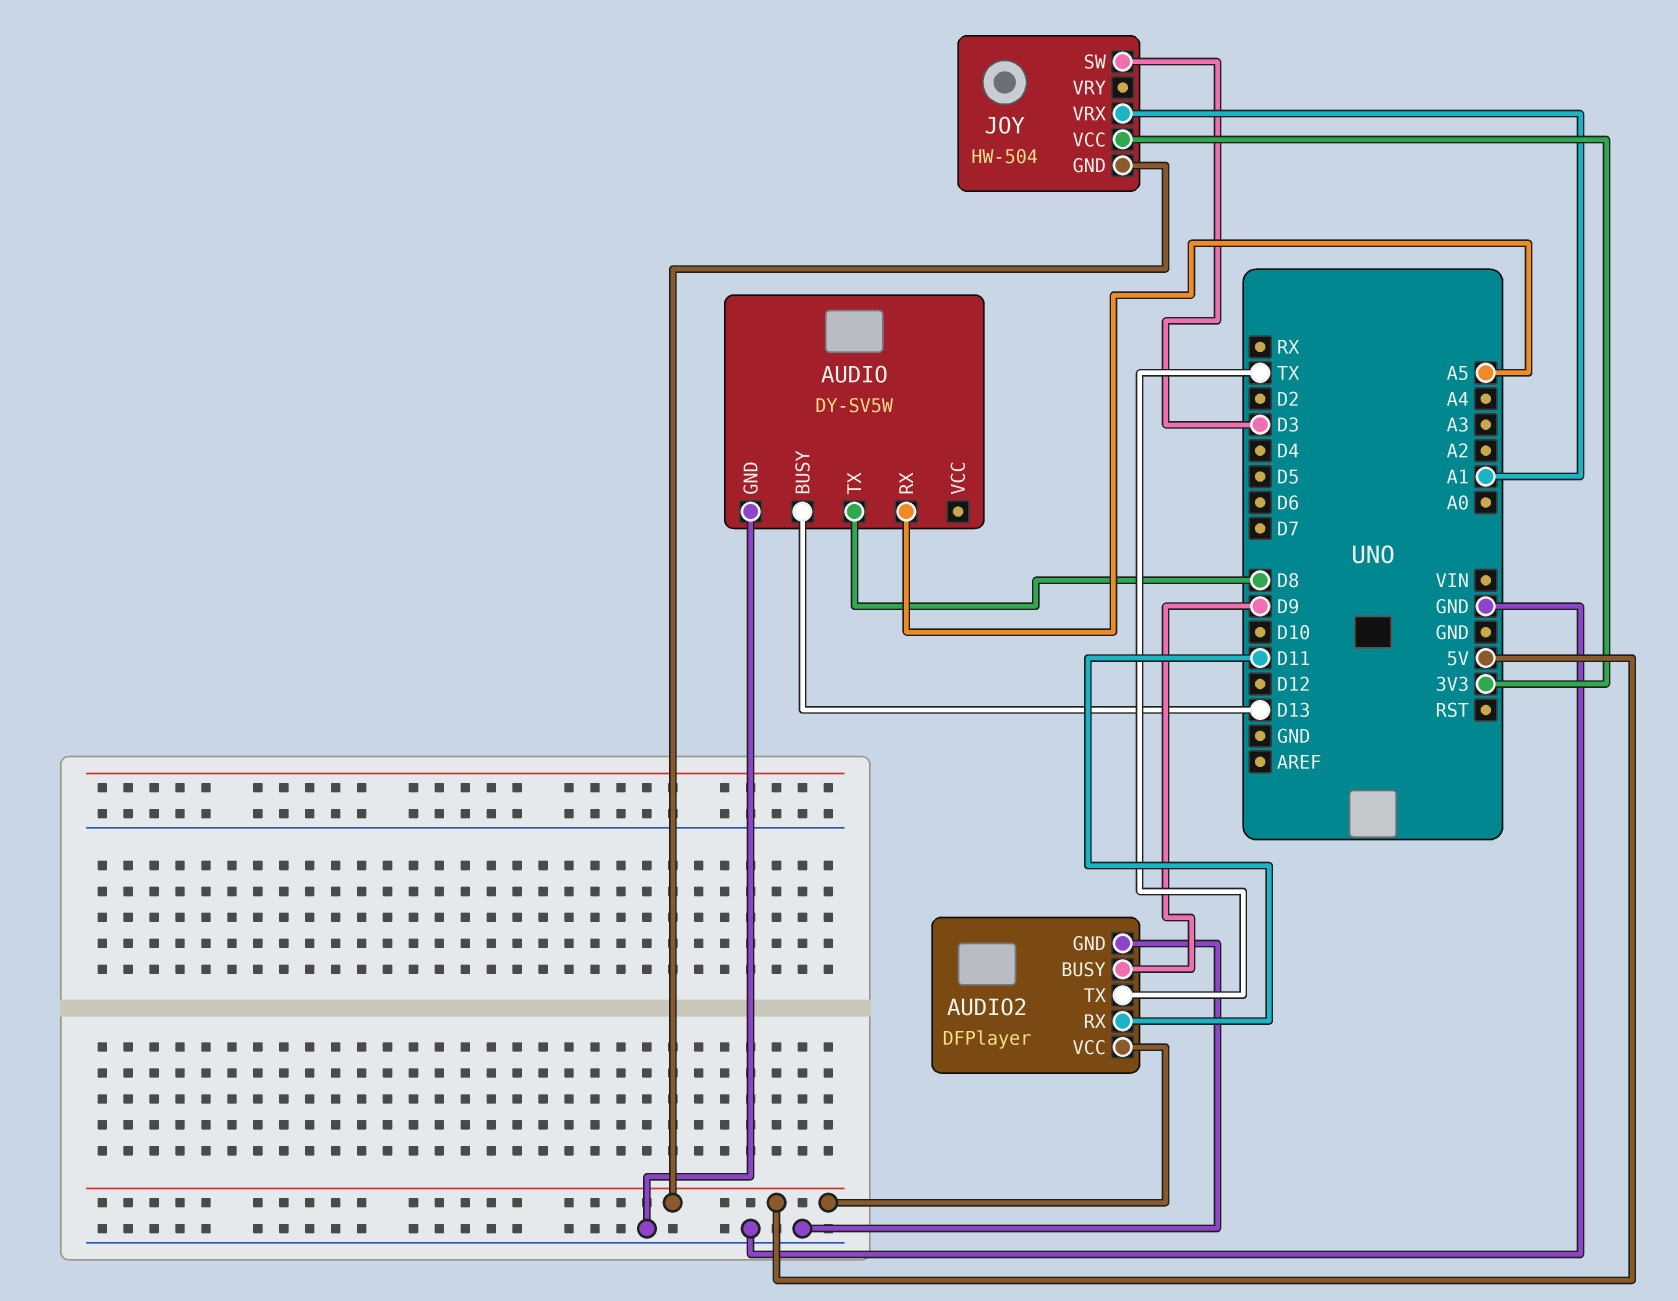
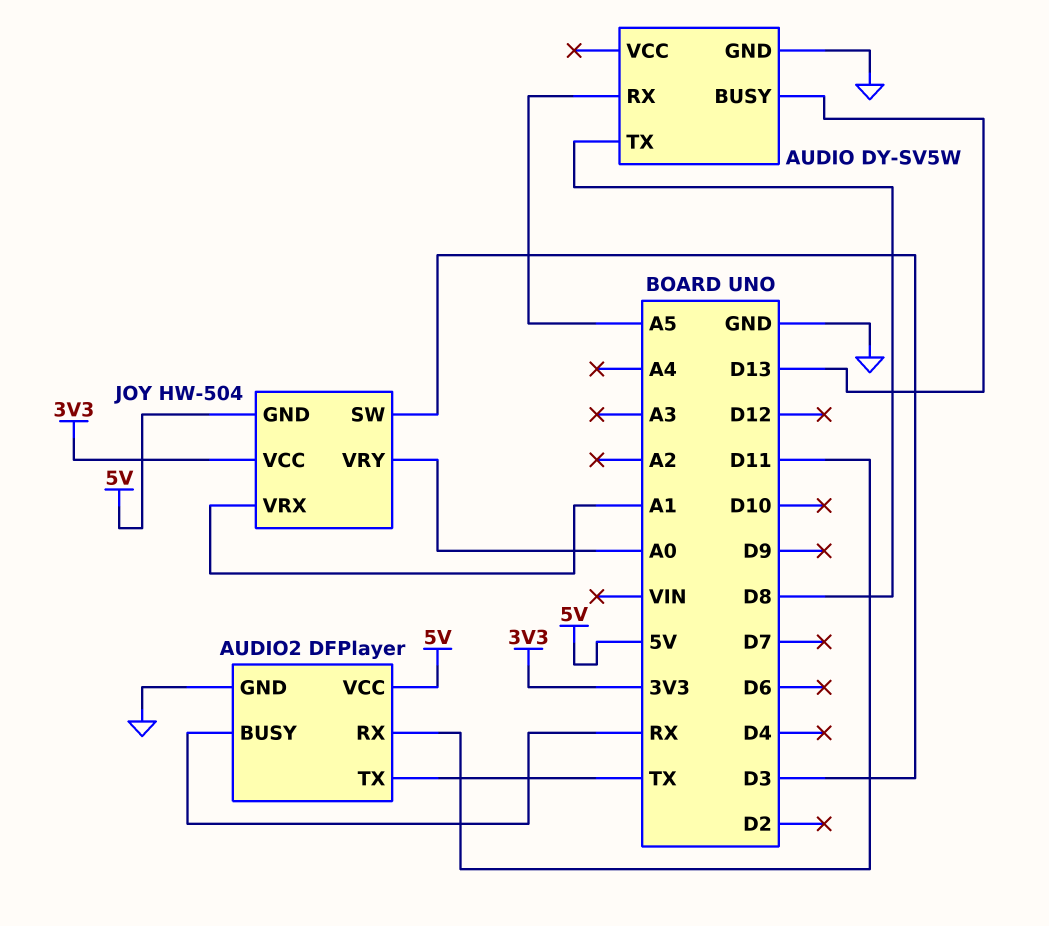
AUDIO2 pin BUSY: D9 -> RX
JOY pin VRY: none -> A0

